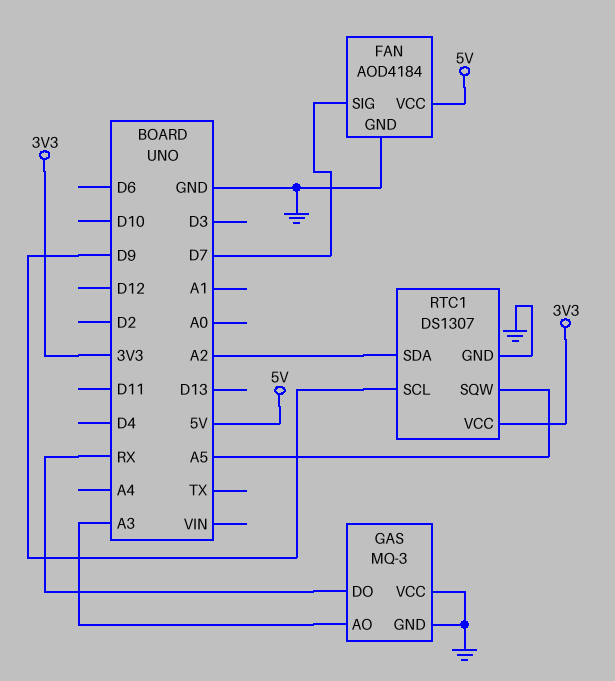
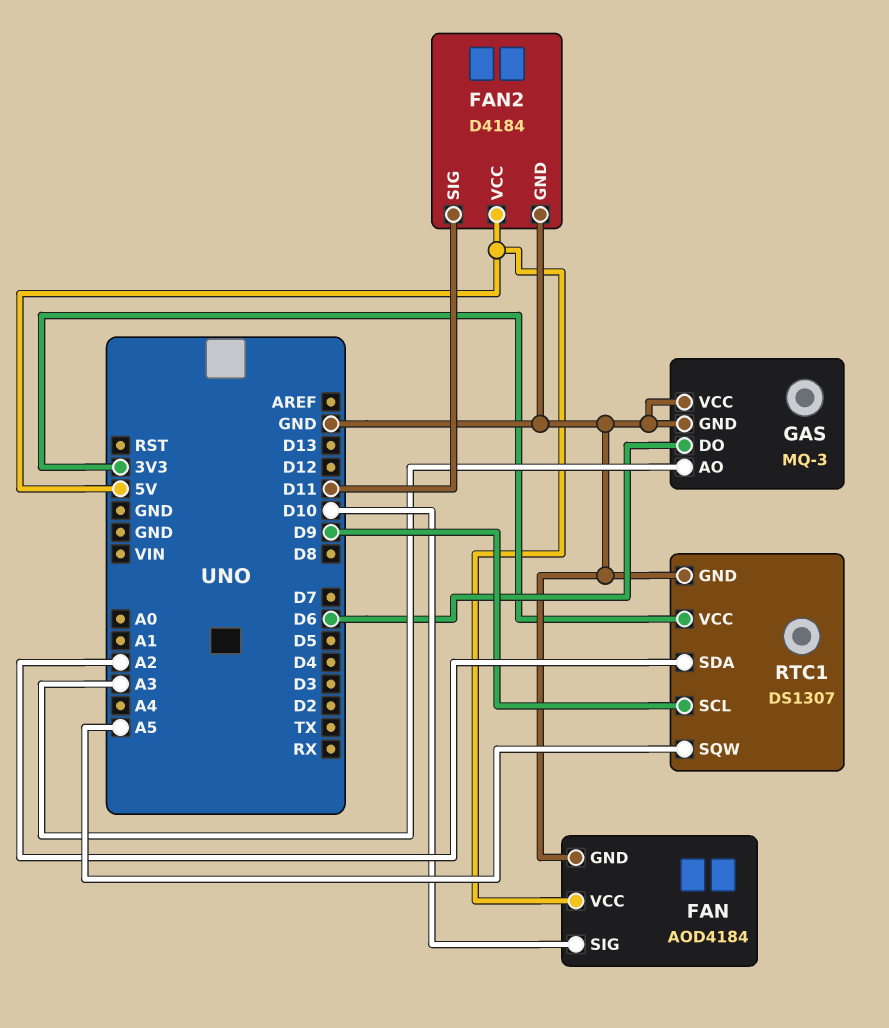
FAN pin SIG: D7 -> D10
FAN2: none -> D4184
FAN2 pin GND: none -> GND
FAN2 pin SIG: none -> D11
FAN2 pin VCC: none -> 5V
GAS pin DO: RX -> D6

